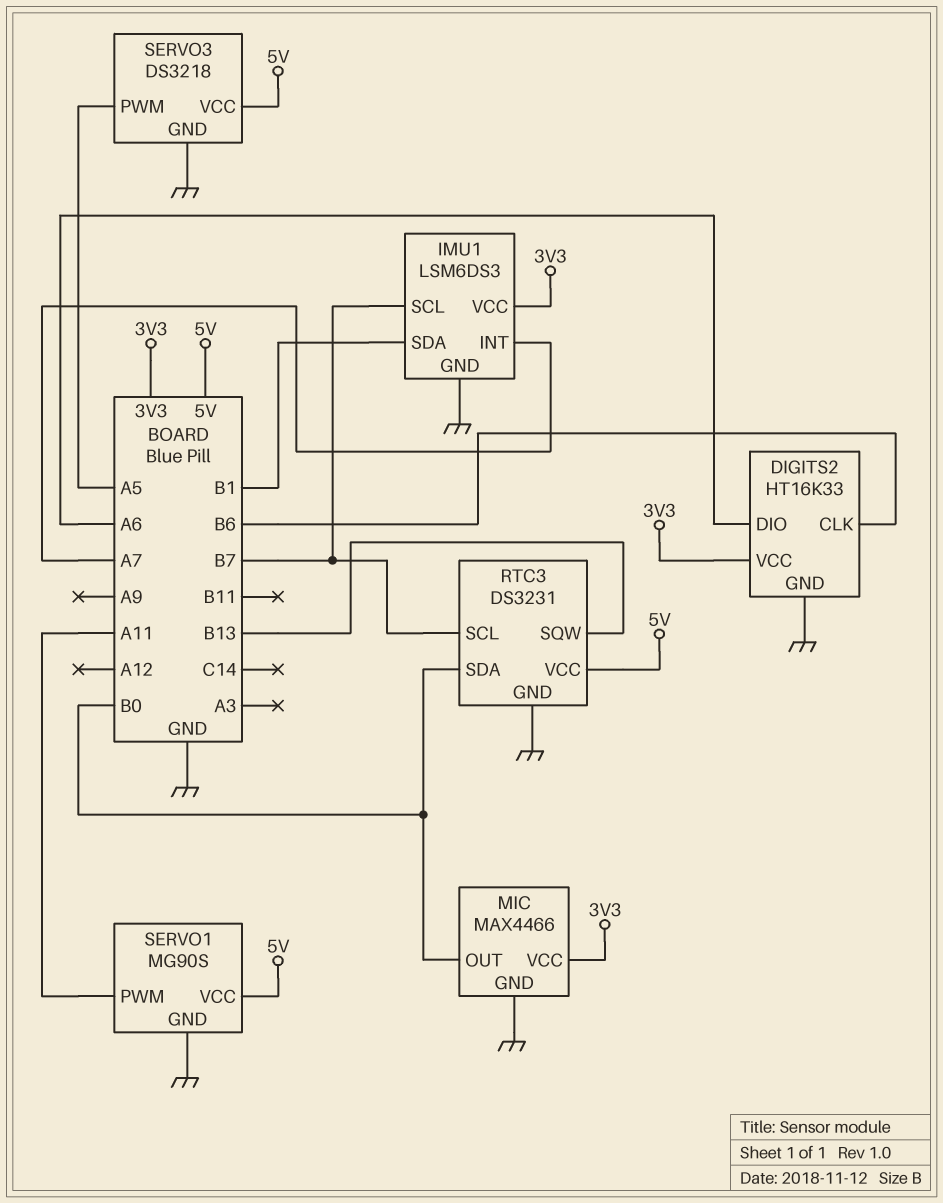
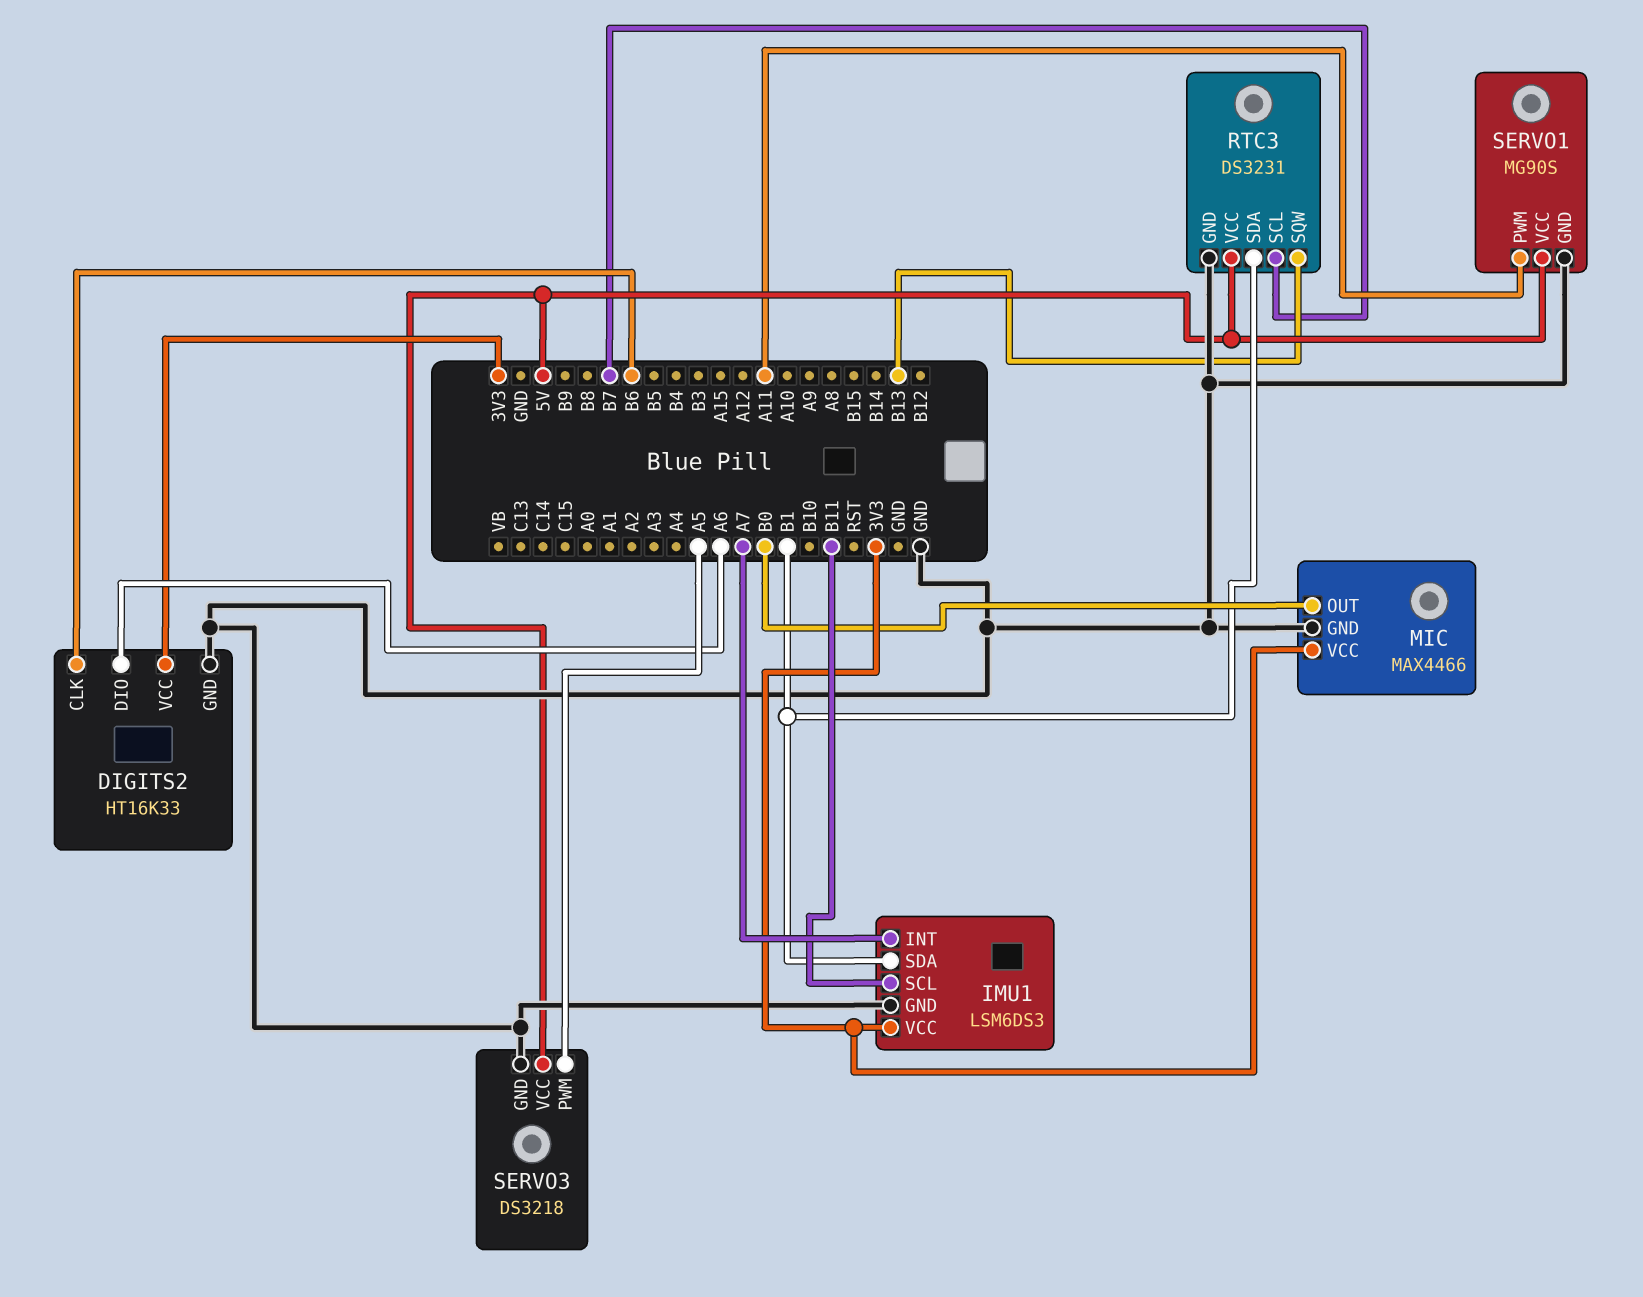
IMU1 pin SCL: B7 -> B11
RTC3 pin SDA: B0 -> B1

